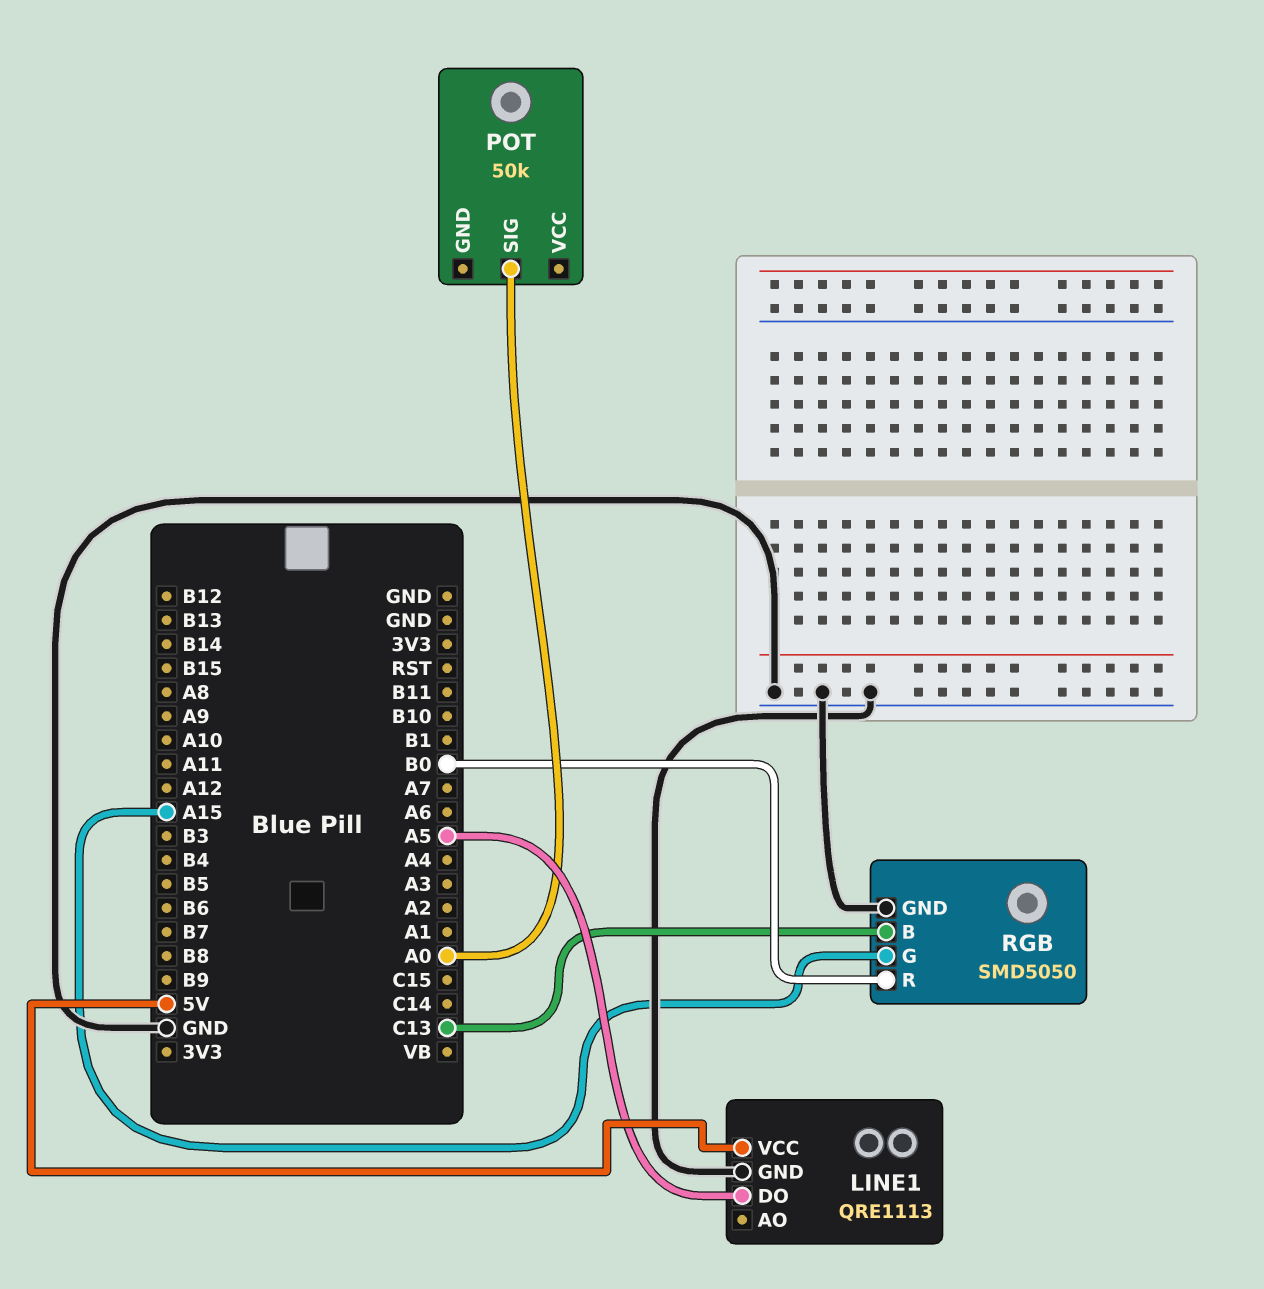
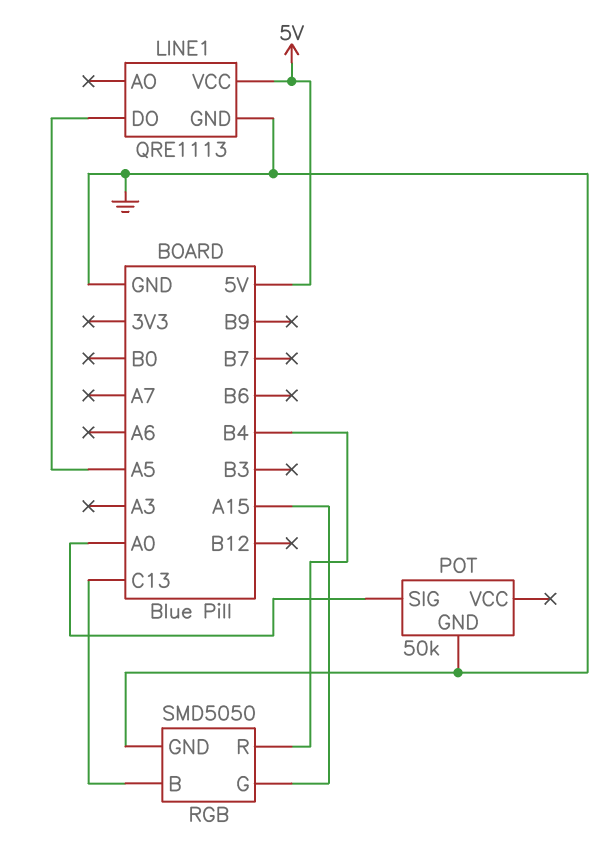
POT pin GND: none -> GND
RGB pin R: B0 -> B4

